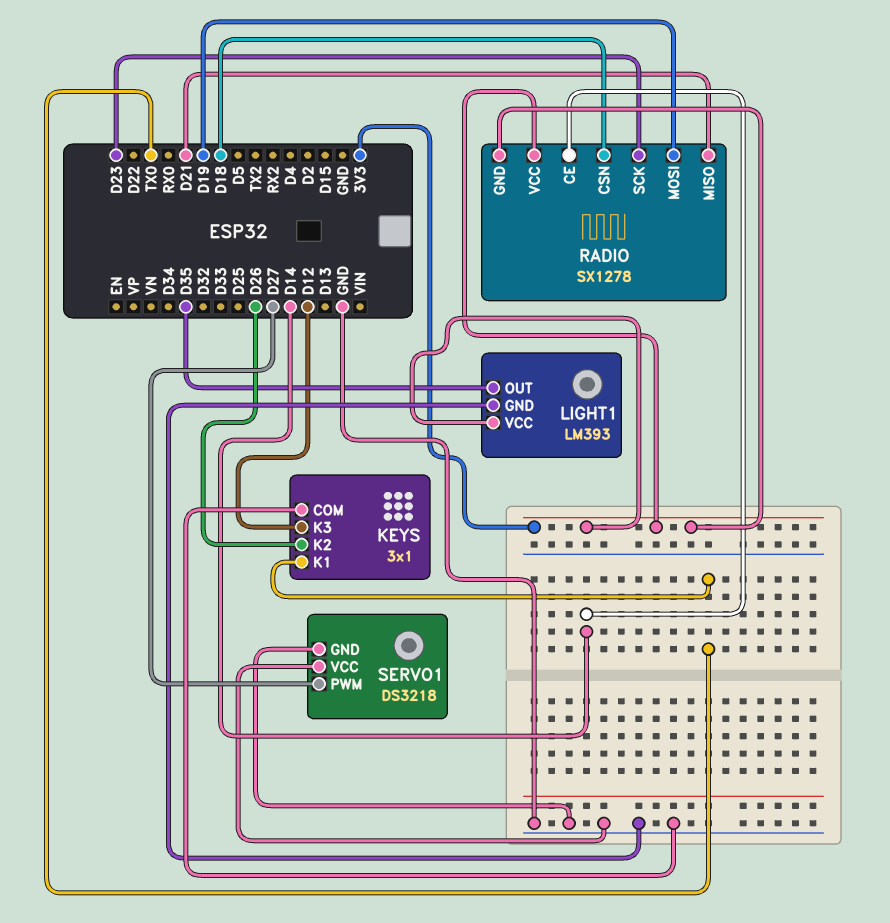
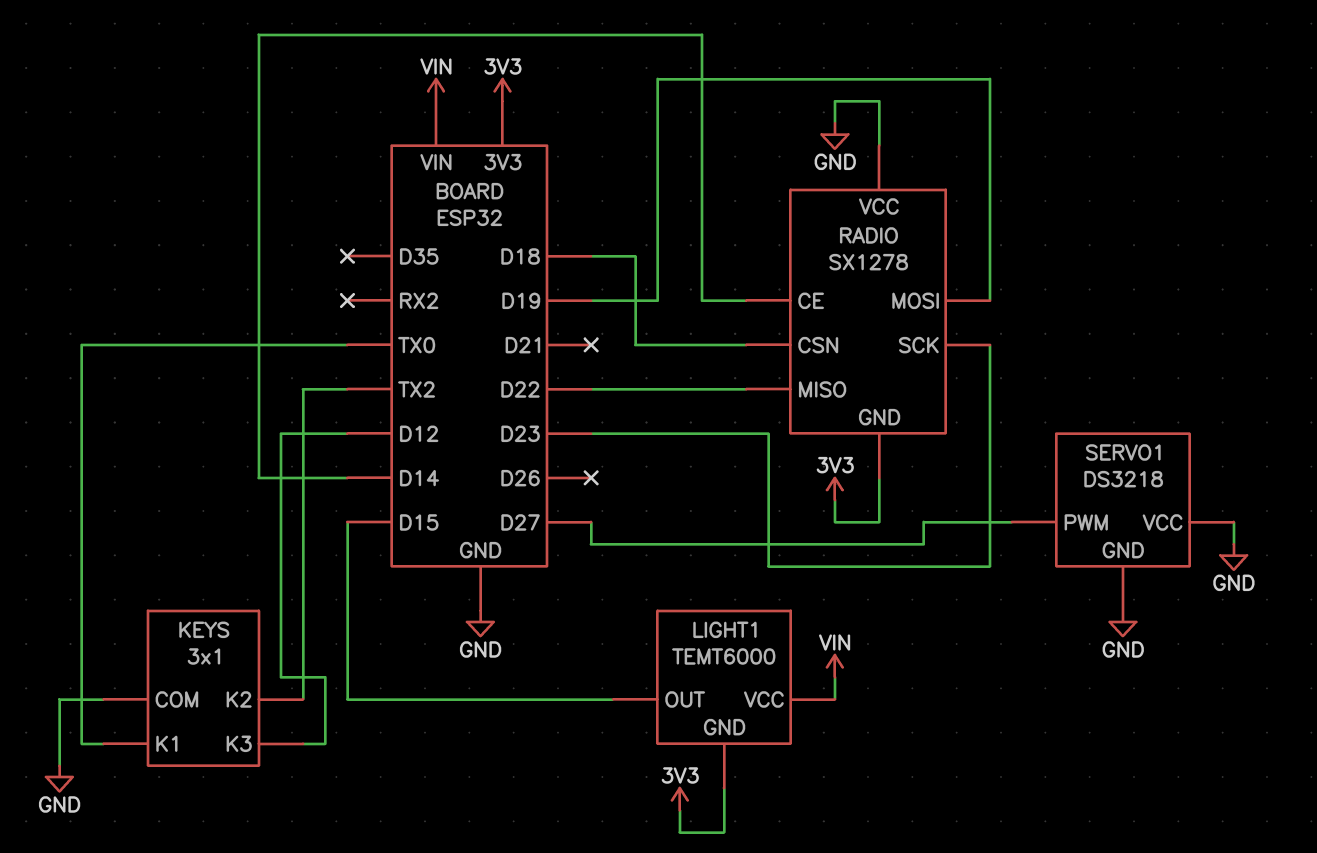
KEYS pin K2: D26 -> TX2
LIGHT1: LM393 -> TEMT6000
LIGHT1 pin GND: GND -> 3V3
LIGHT1 pin OUT: D35 -> D15
LIGHT1 pin VCC: 3V3 -> VIN
RADIO pin MISO: D21 -> D22
RADIO pin VCC: 3V3 -> GND

